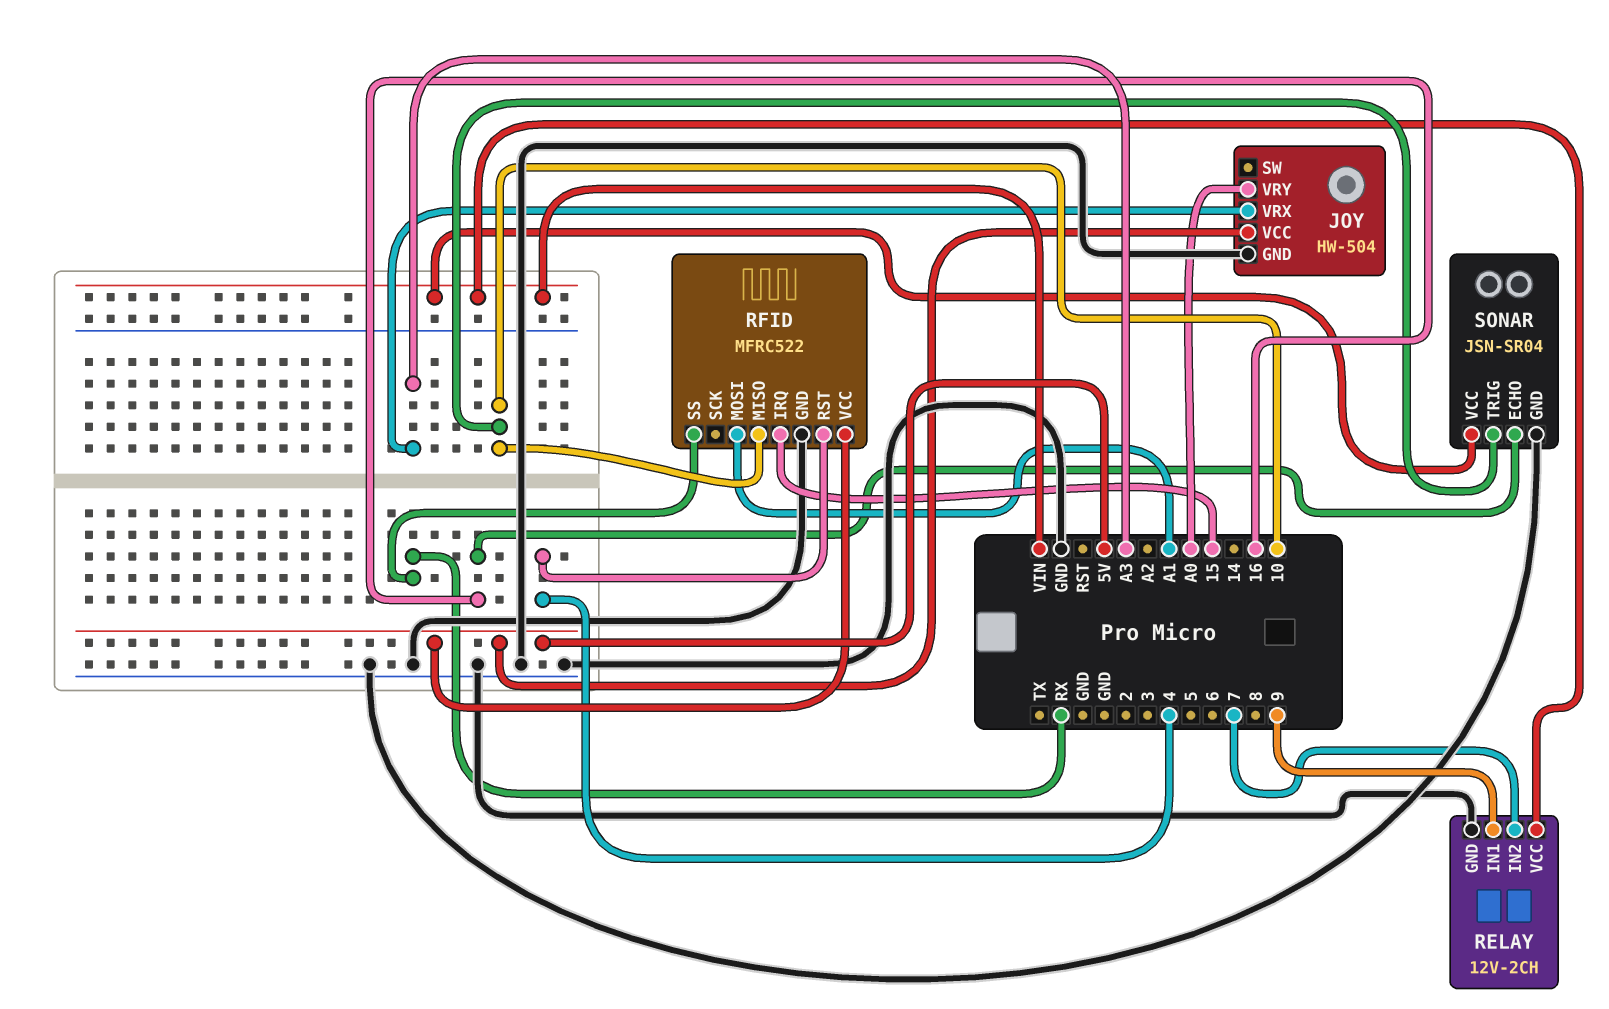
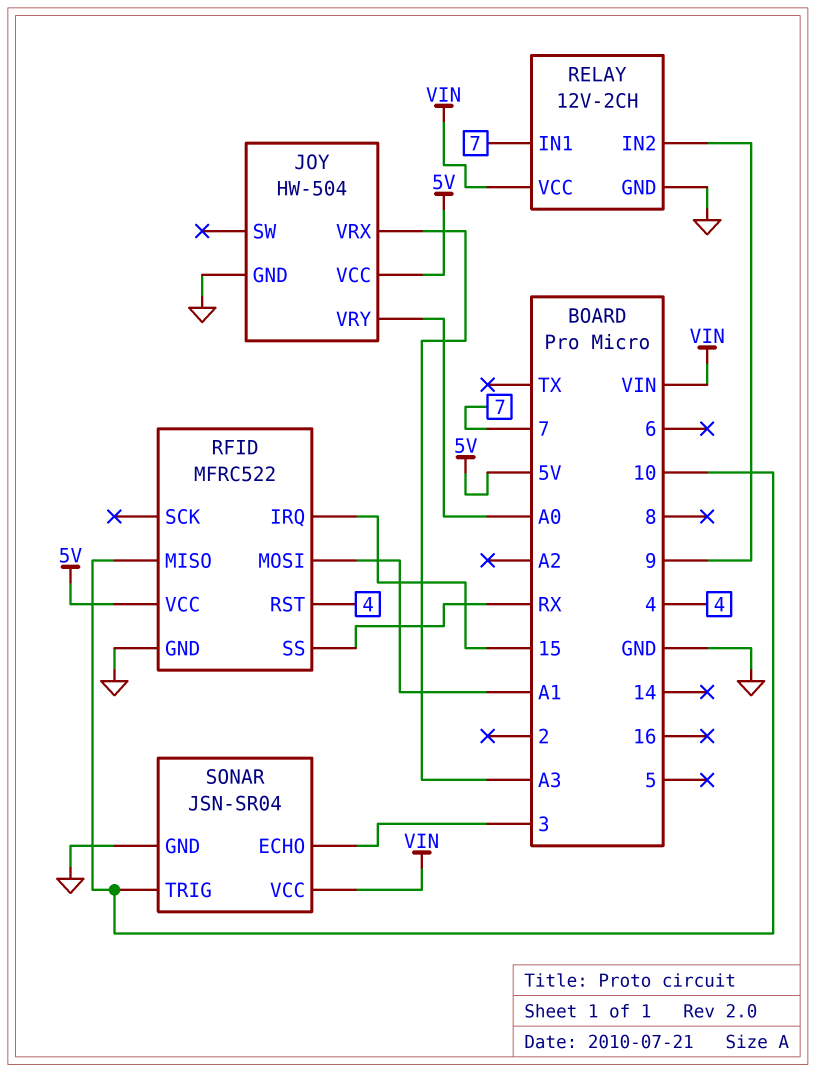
RELAY pin IN1: 9 -> 7
RELAY pin IN2: 7 -> 9
SONAR pin ECHO: 16 -> 3

